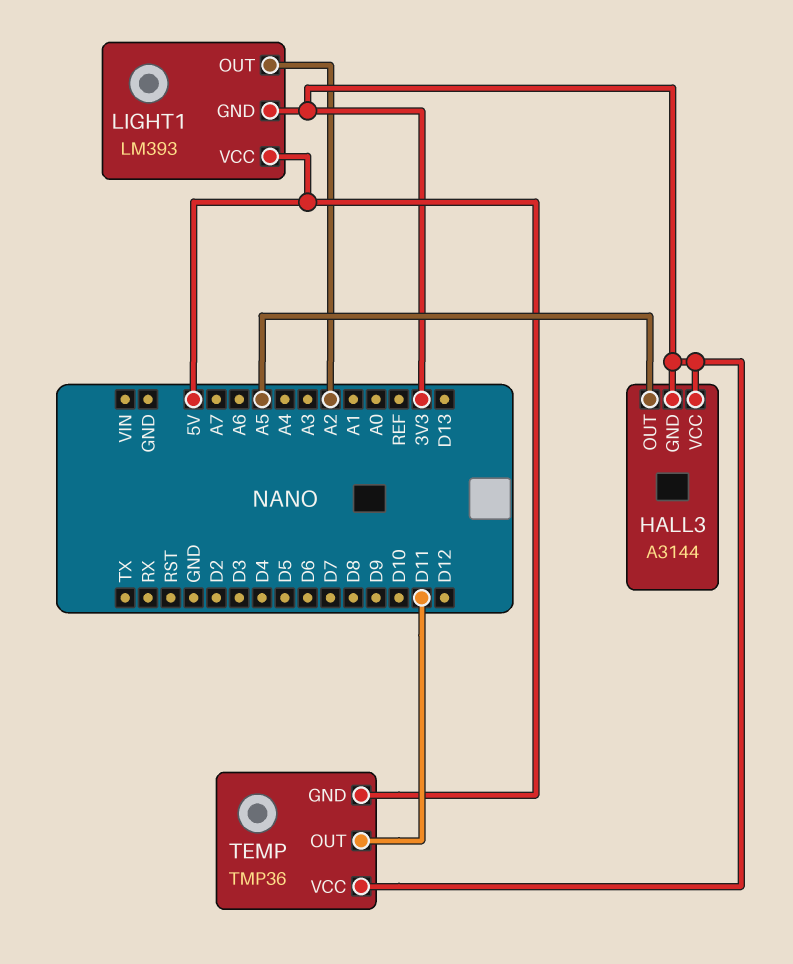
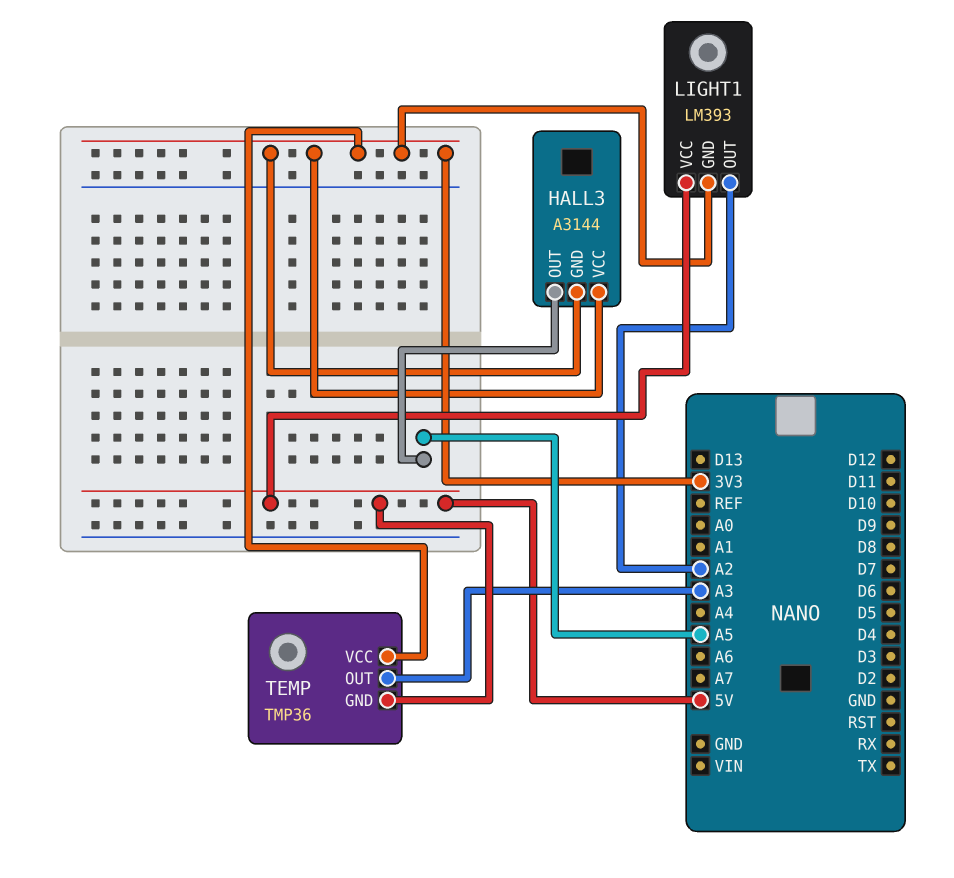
TEMP pin OUT: D11 -> A3

